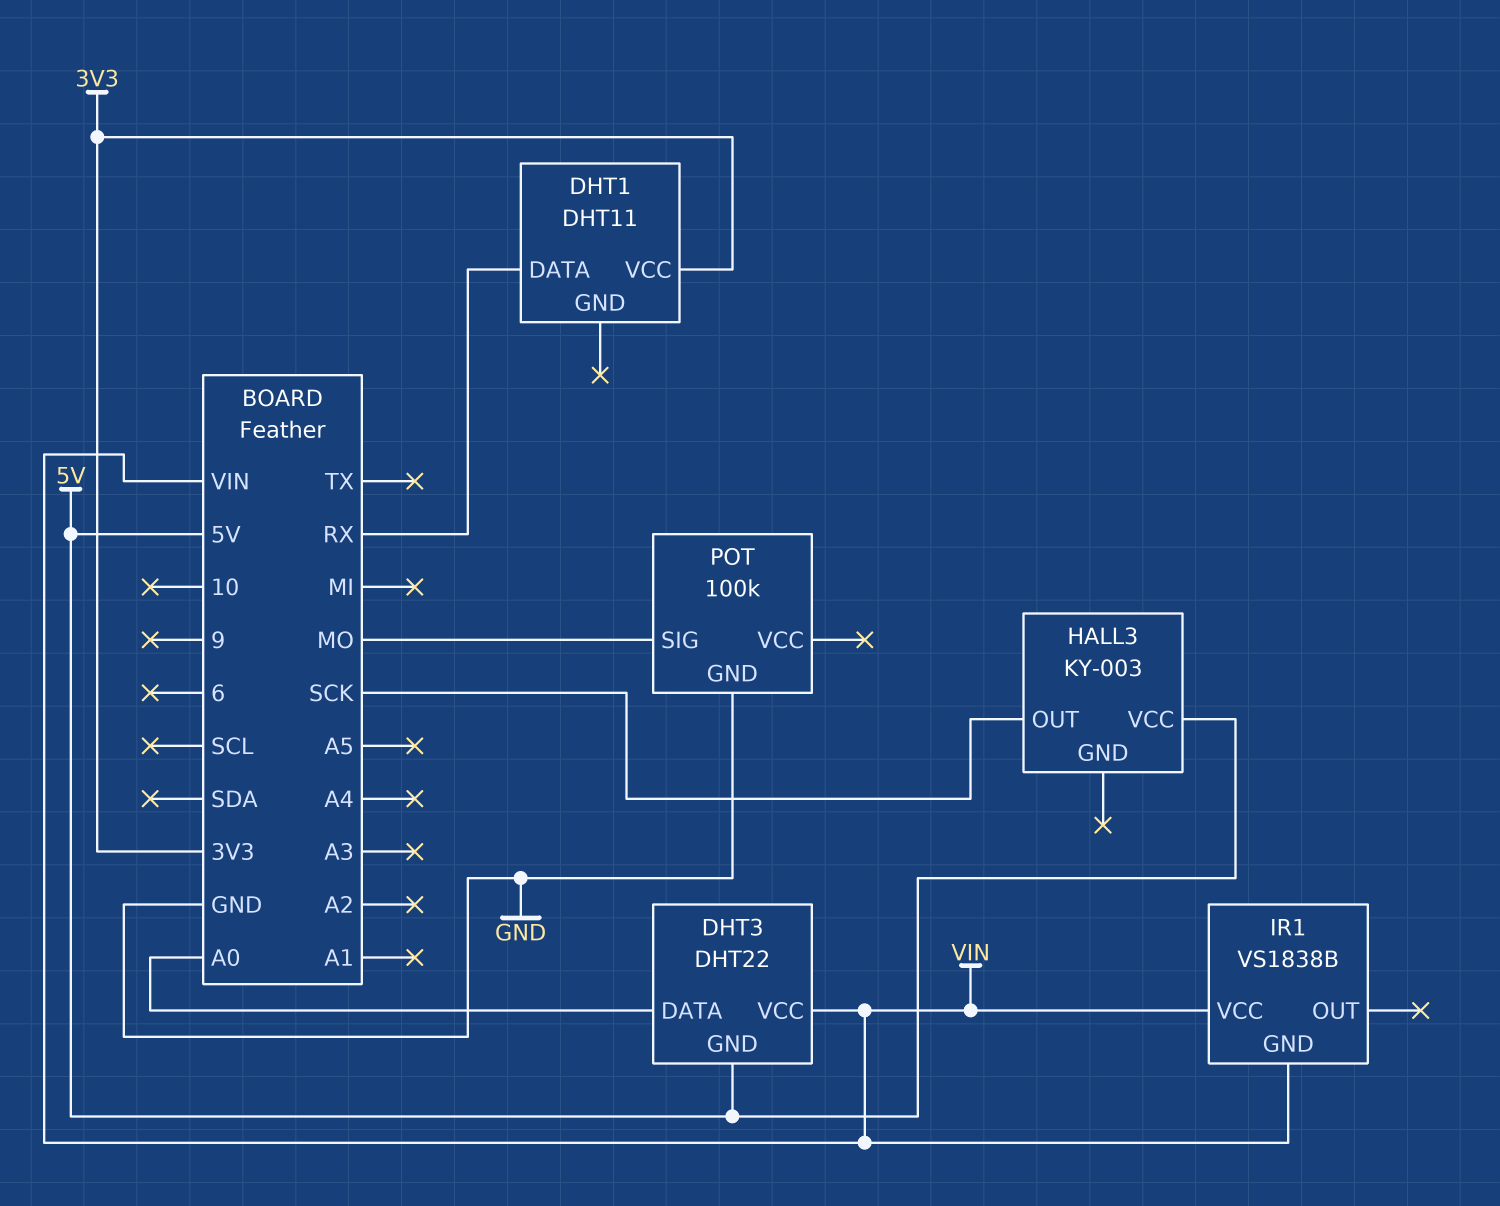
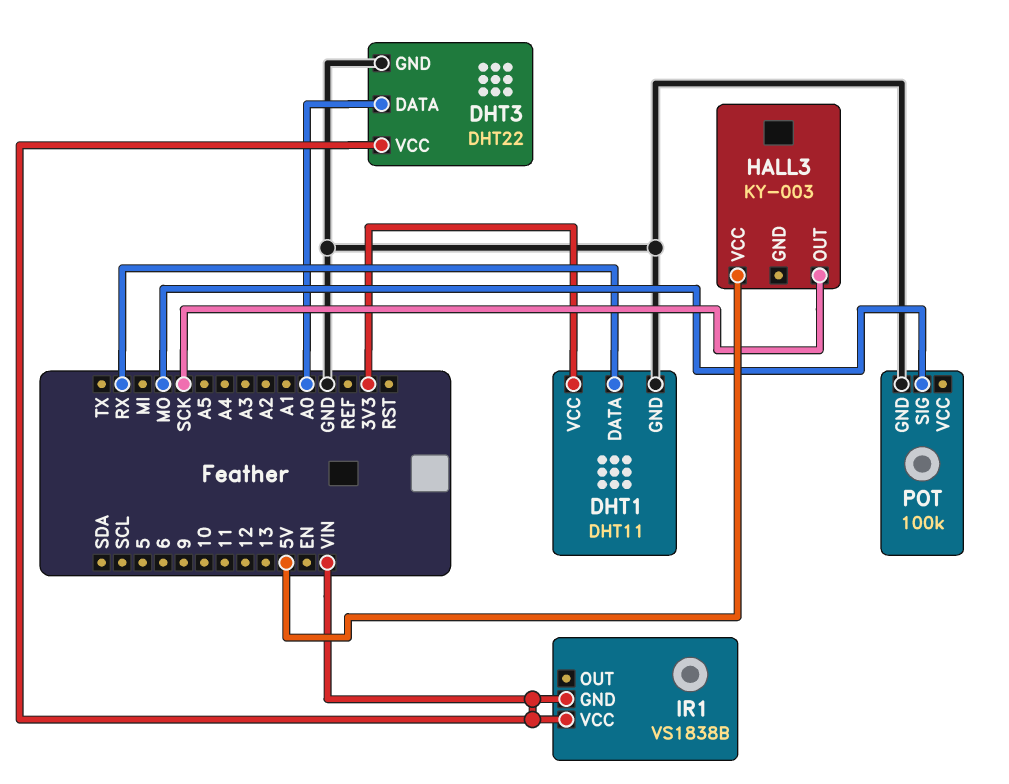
DHT1 pin GND: none -> GND
DHT3 pin GND: 5V -> GND

